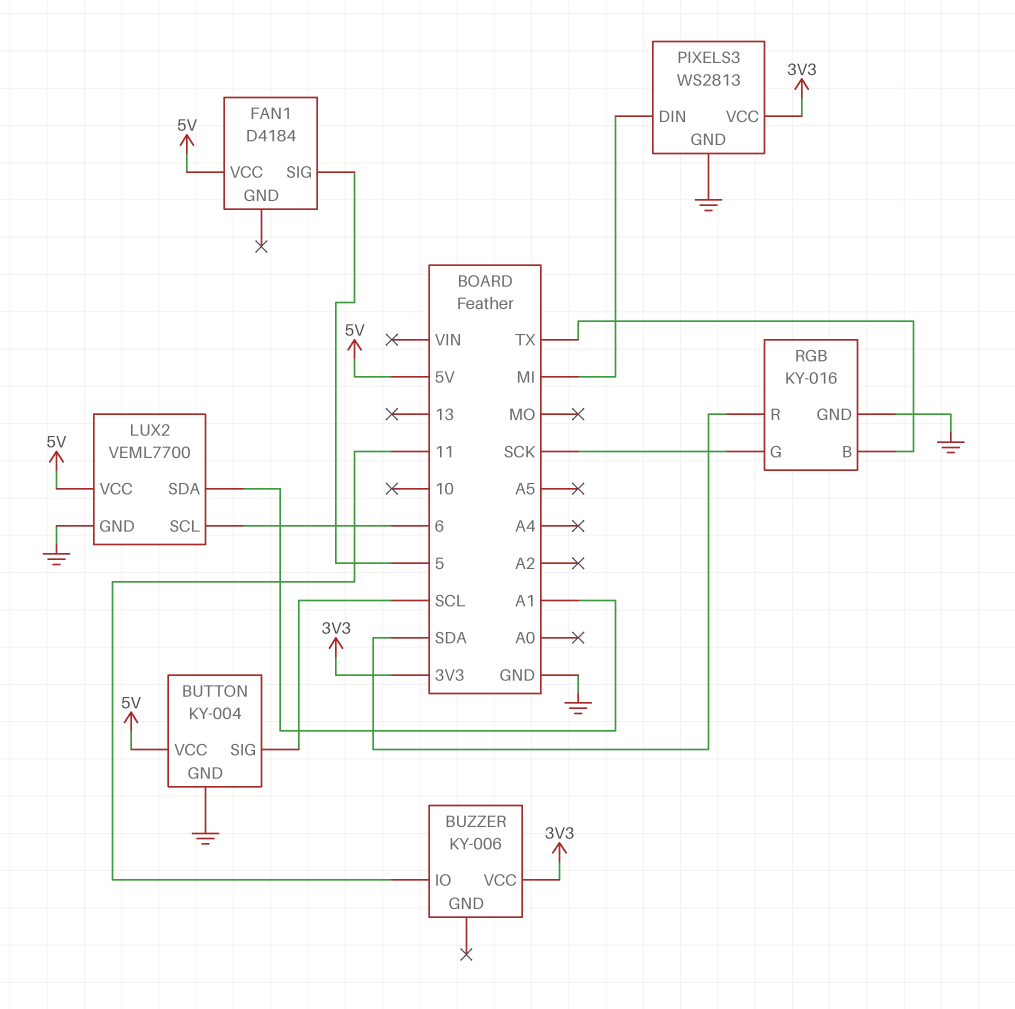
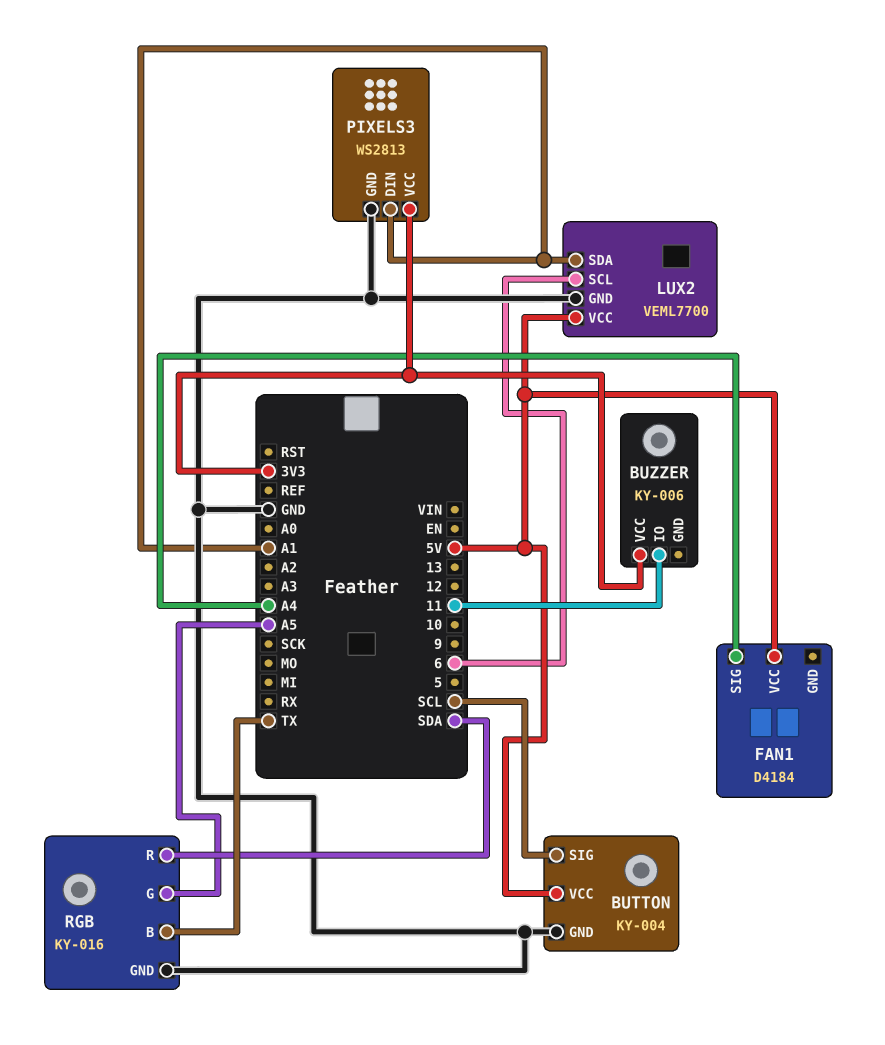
FAN1 pin SIG: 5 -> A4
PIXELS3 pin DIN: MI -> A1
RGB pin G: SCK -> A5

